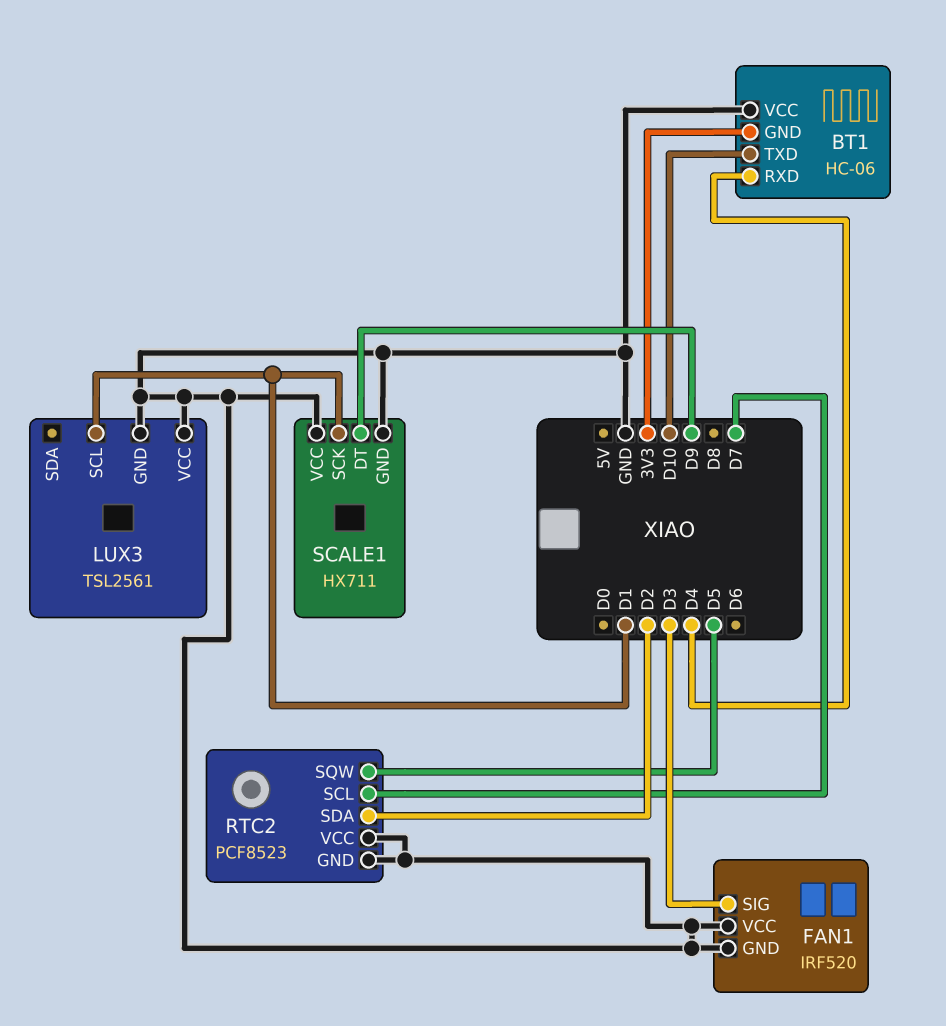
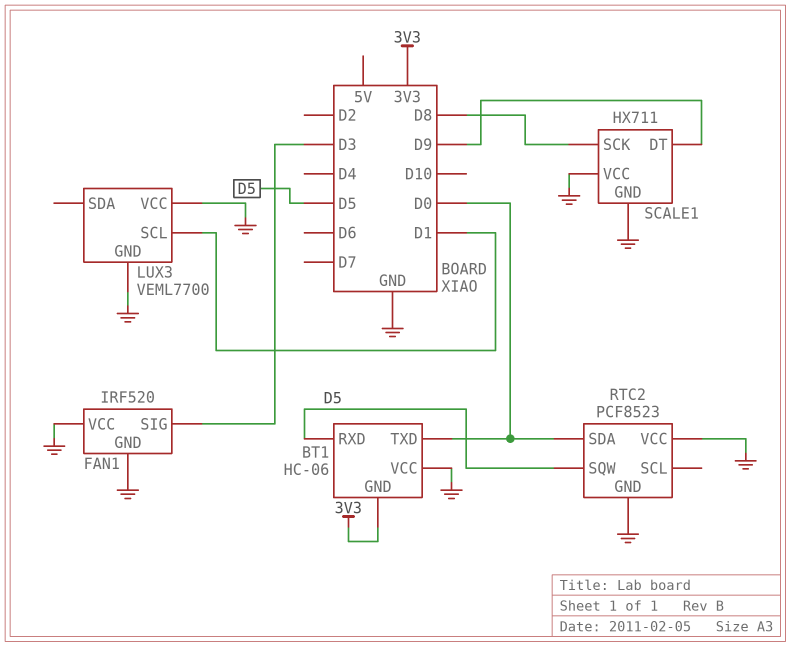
BT1 pin RXD: D4 -> D5
BT1 pin TXD: D10 -> D0
LUX3: TSL2561 -> VEML7700
RTC2 pin SCL: D7 -> none
RTC2 pin SDA: D2 -> D0
SCALE1 pin SCK: D1 -> D8

